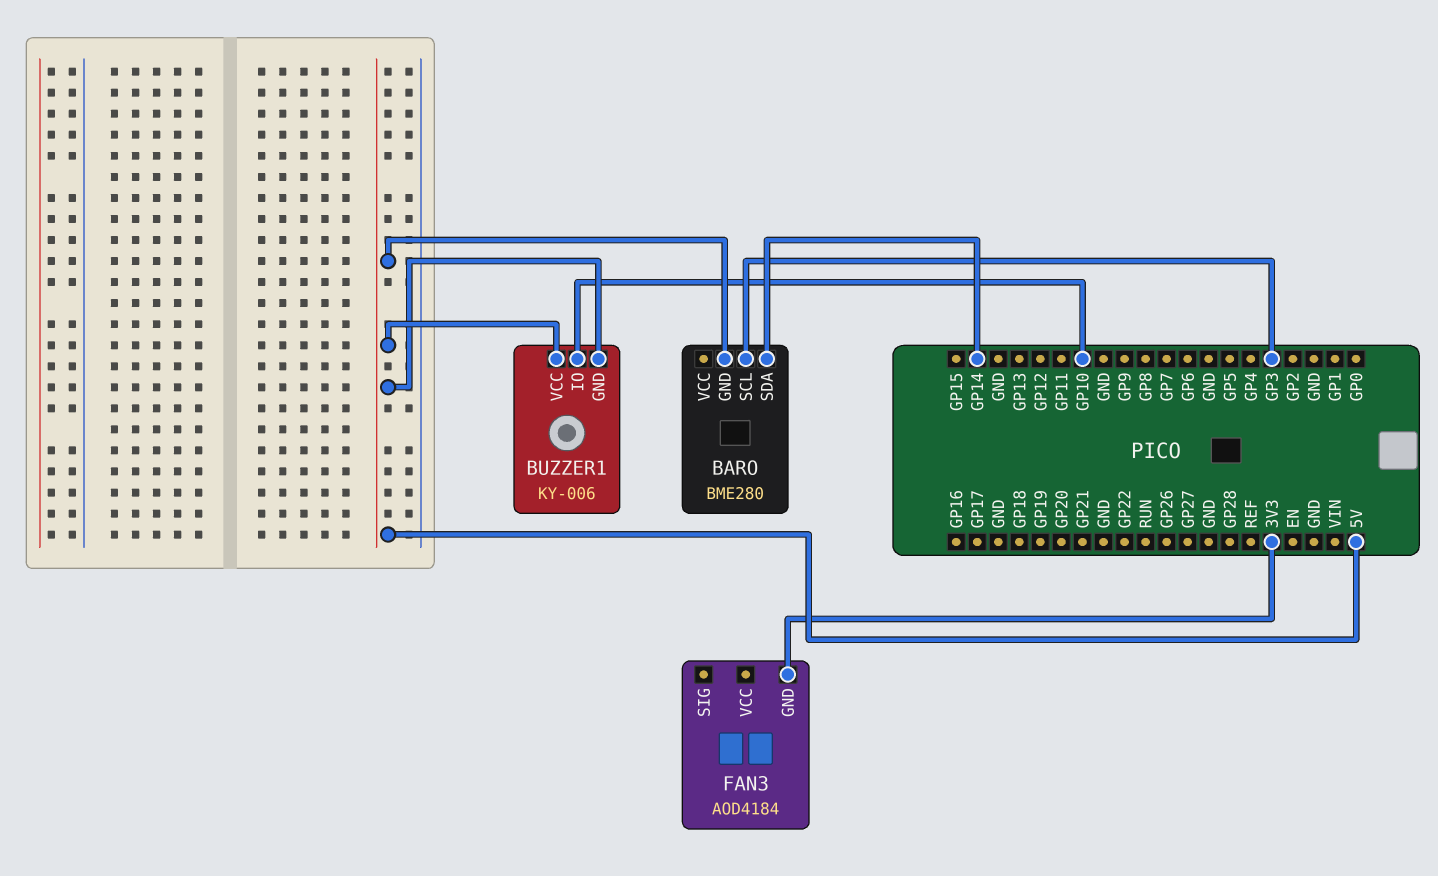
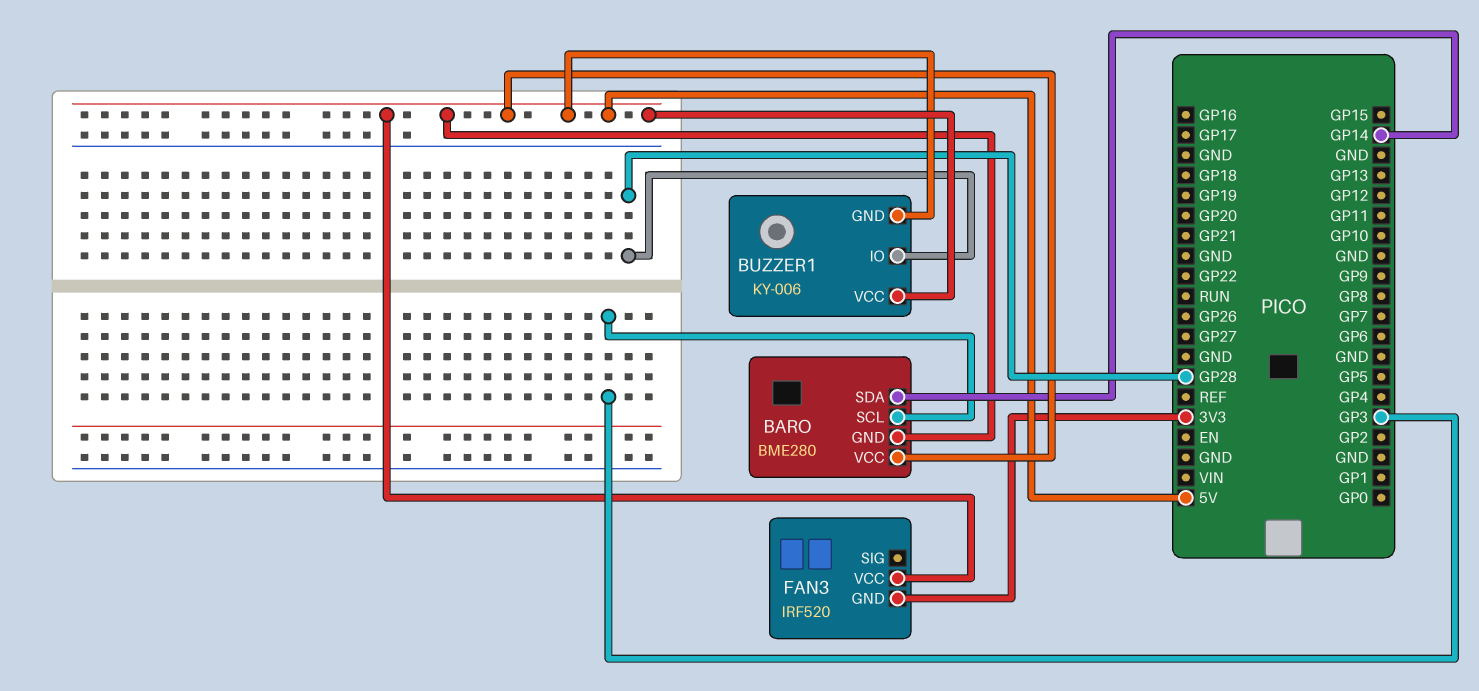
BARO pin VCC: none -> 5V
BUZZER1 pin IO: GP10 -> GP28
FAN3: AOD4184 -> IRF520
FAN3 pin VCC: none -> 5V

